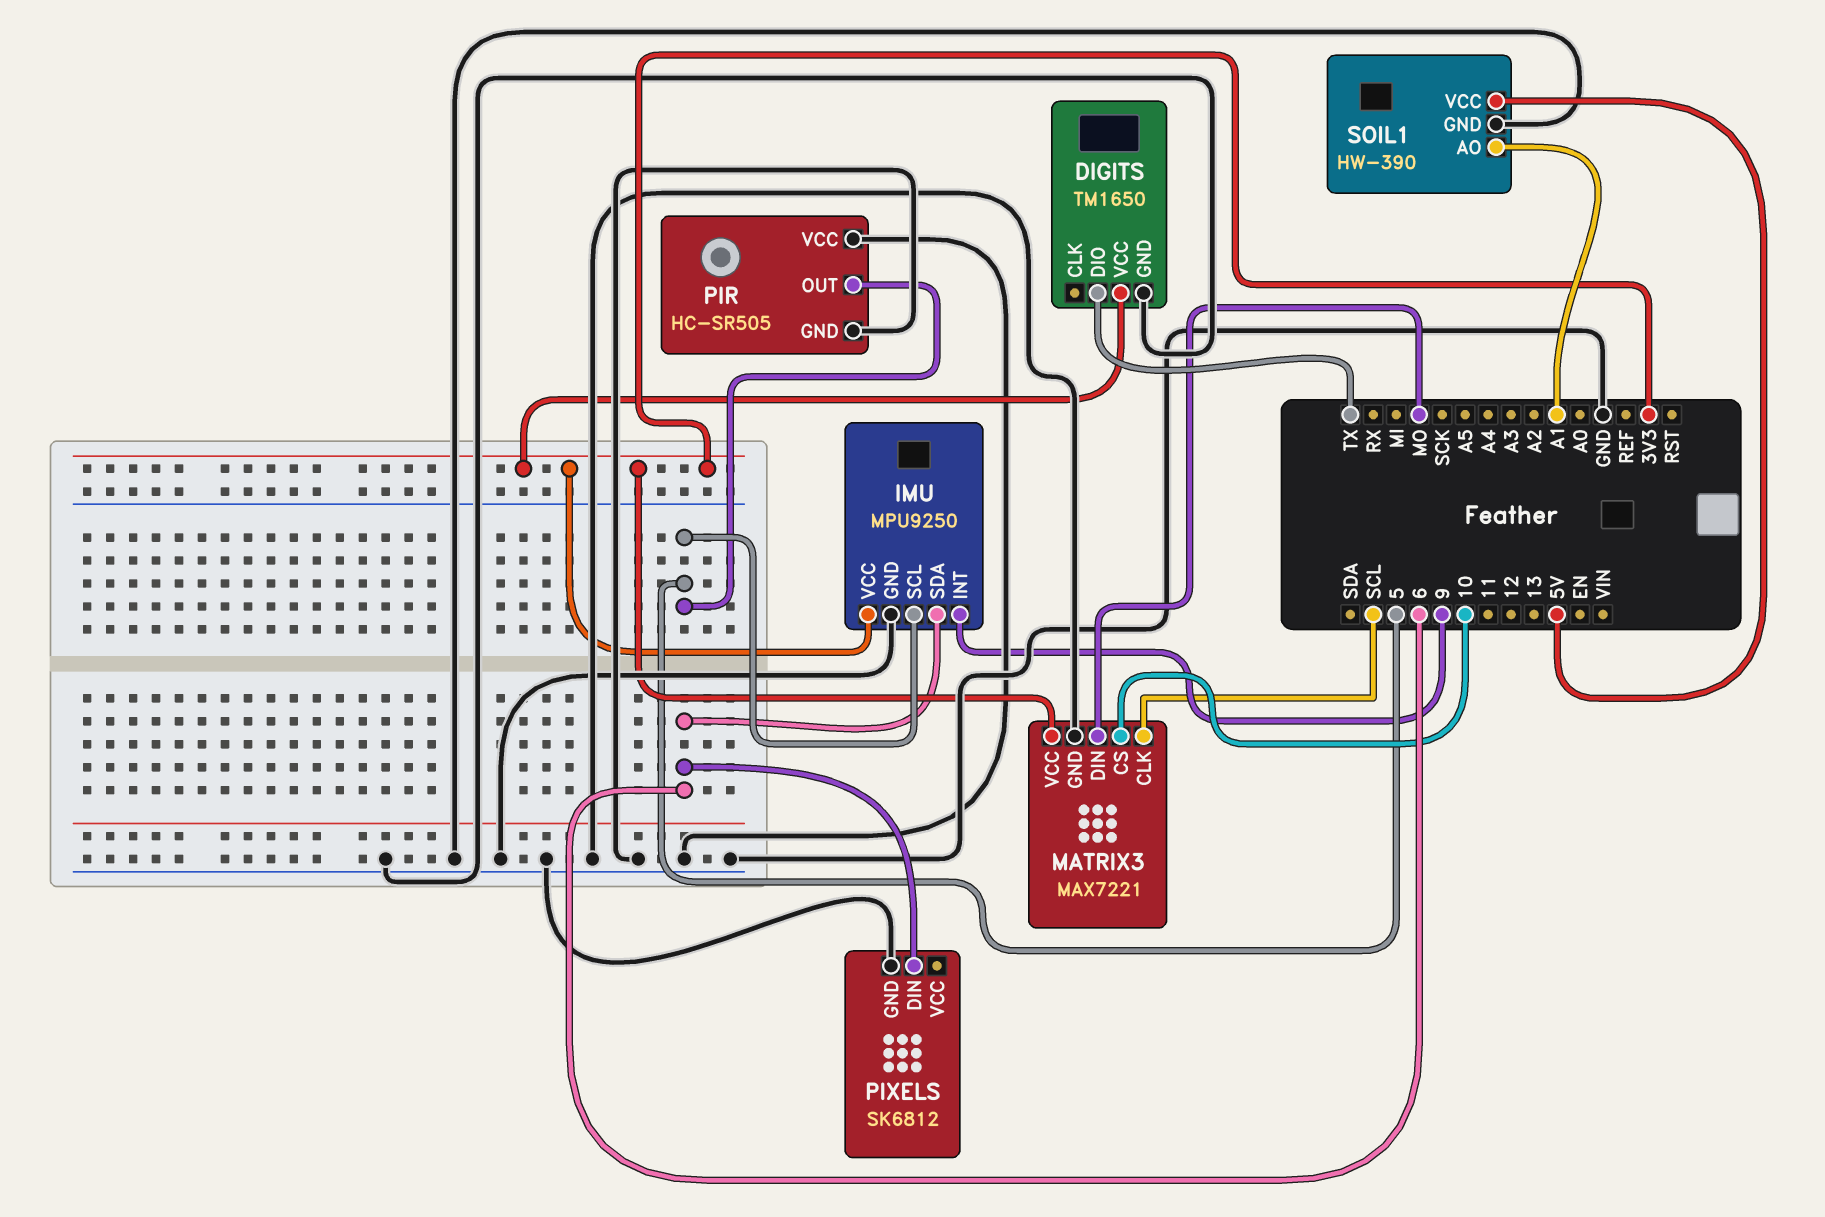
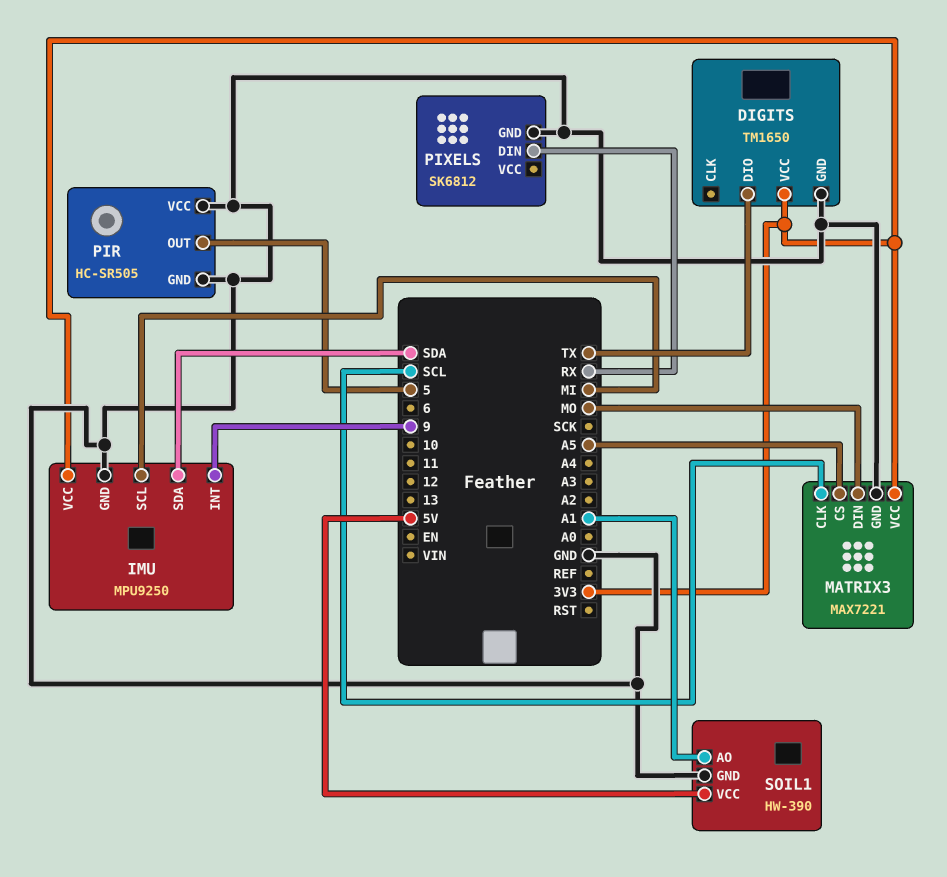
IMU pin SCL: 5 -> MI
IMU pin SDA: 6 -> SDA
MATRIX3 pin CS: 10 -> A5
PIXELS pin DIN: 6 -> RX

